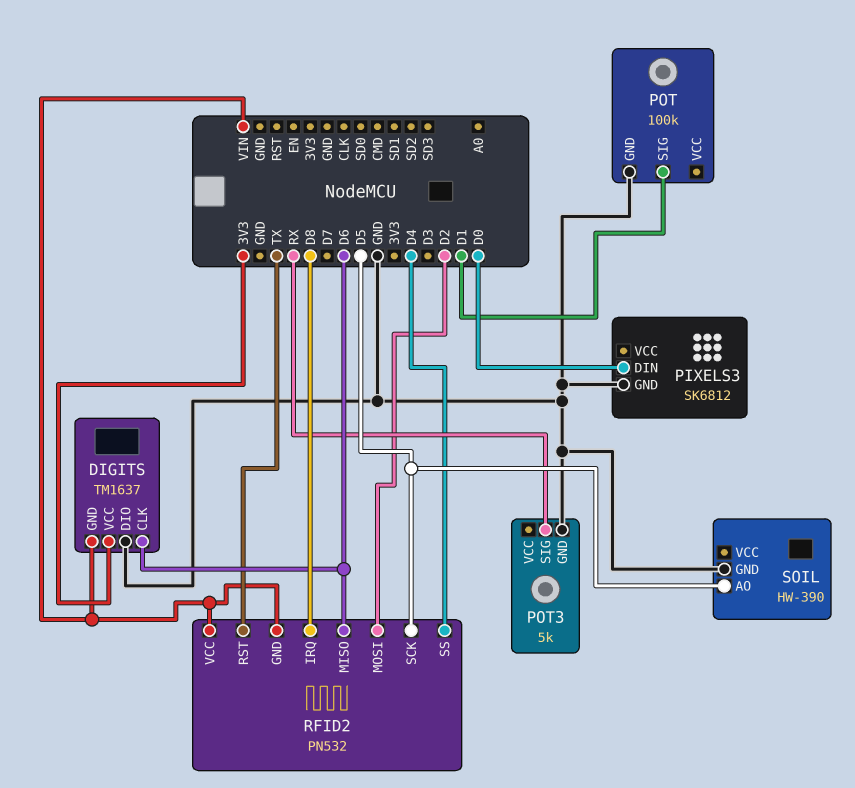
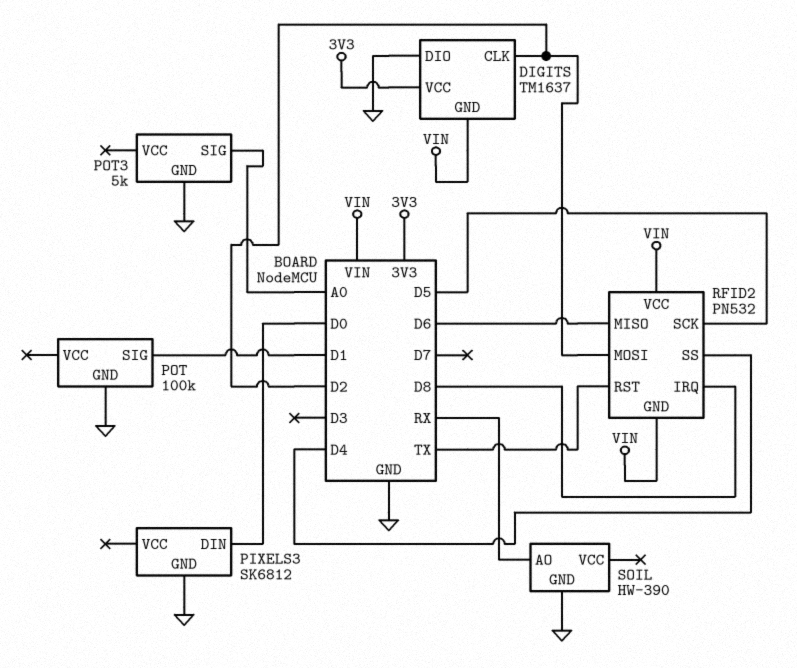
DIGITS pin CLK: D6 -> D2
POT3 pin SIG: RX -> A0
SOIL pin AO: D5 -> RX

